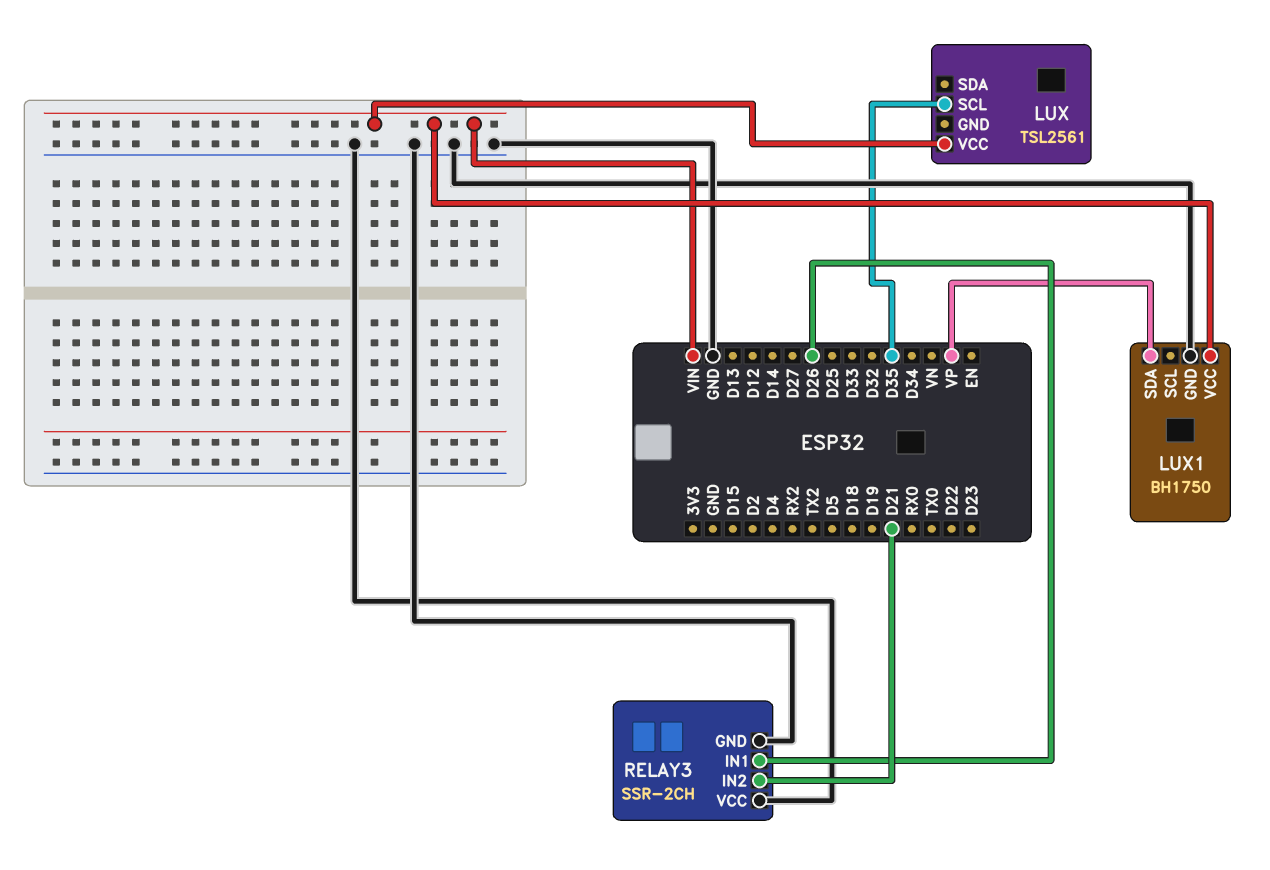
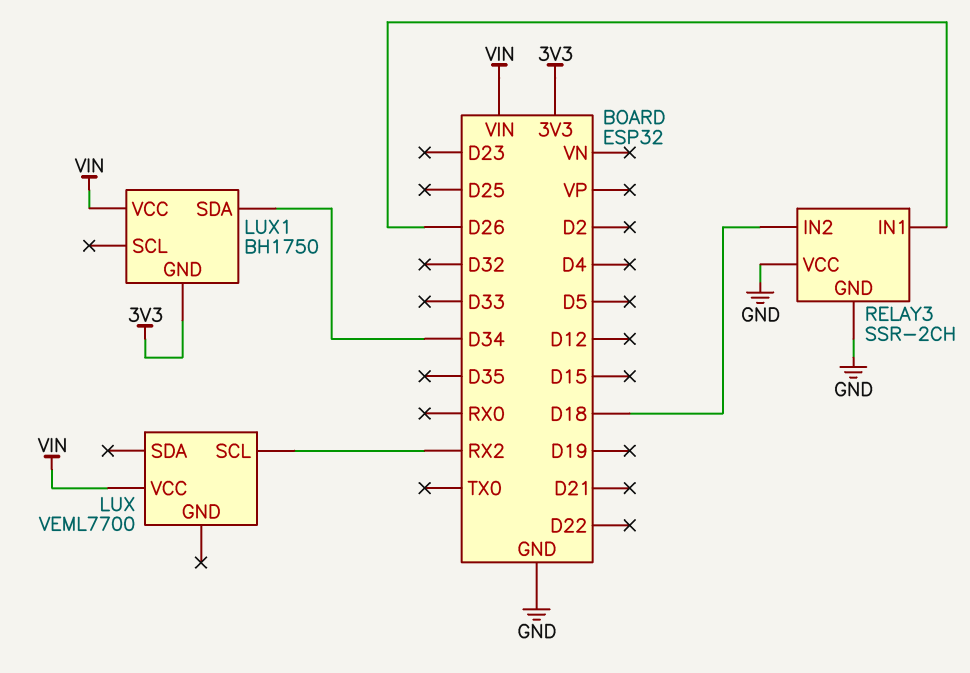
LUX: TSL2561 -> VEML7700
LUX pin SCL: D35 -> RX2
LUX1 pin GND: GND -> 3V3
LUX1 pin SDA: VP -> D34
RELAY3 pin IN2: D21 -> D18

